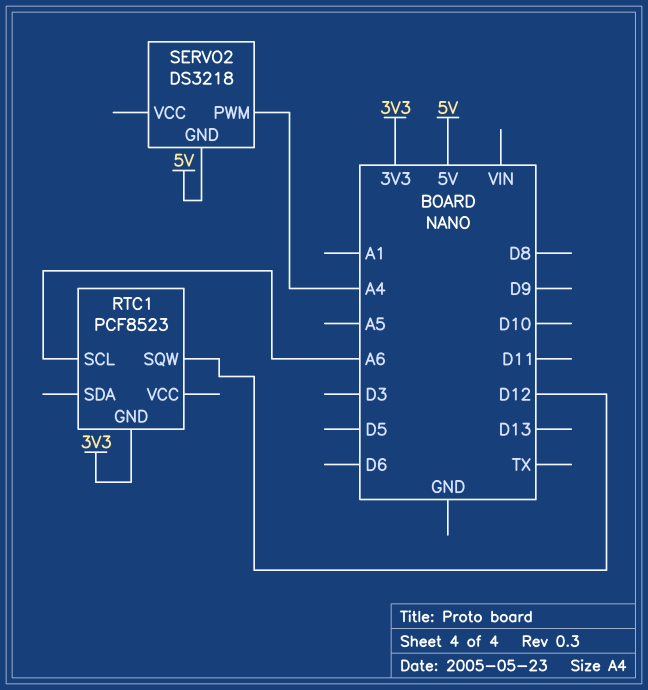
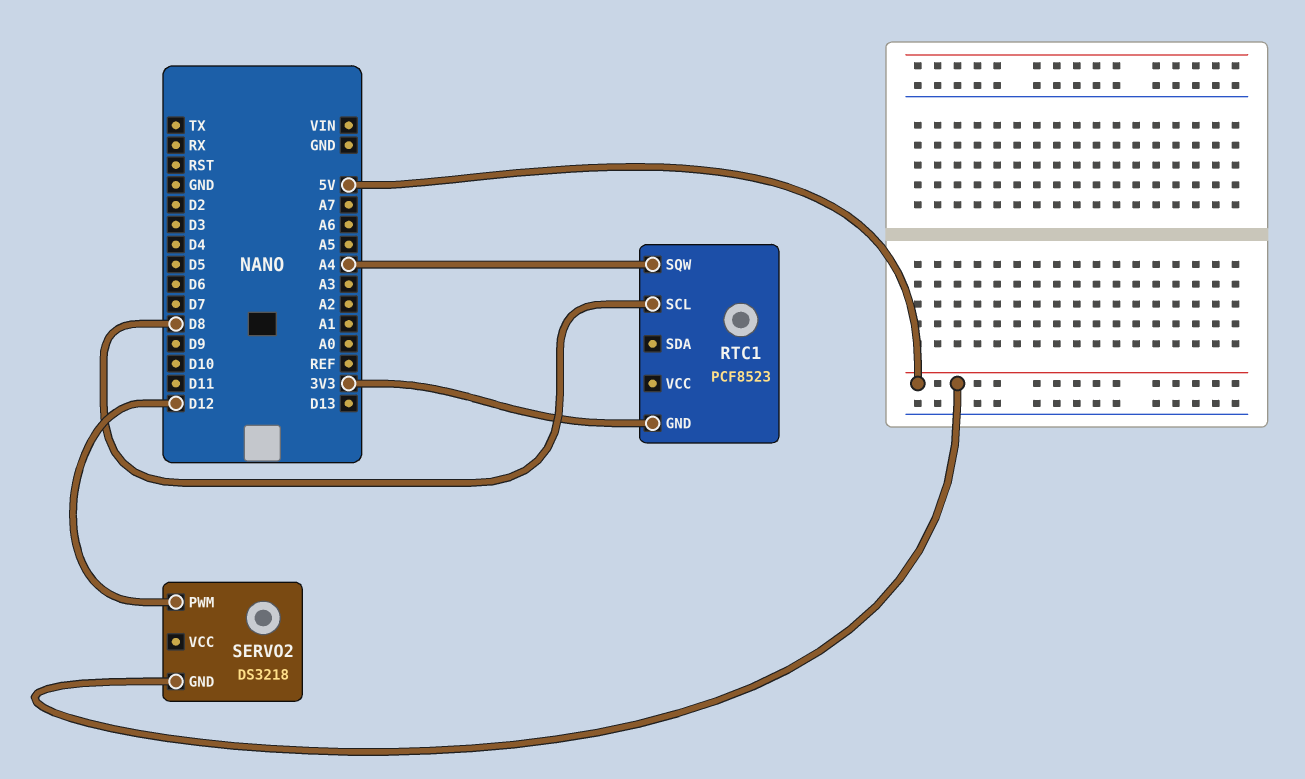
RTC1 pin SCL: A6 -> D8
RTC1 pin SQW: D12 -> A4
SERVO2 pin PWM: A4 -> D12

